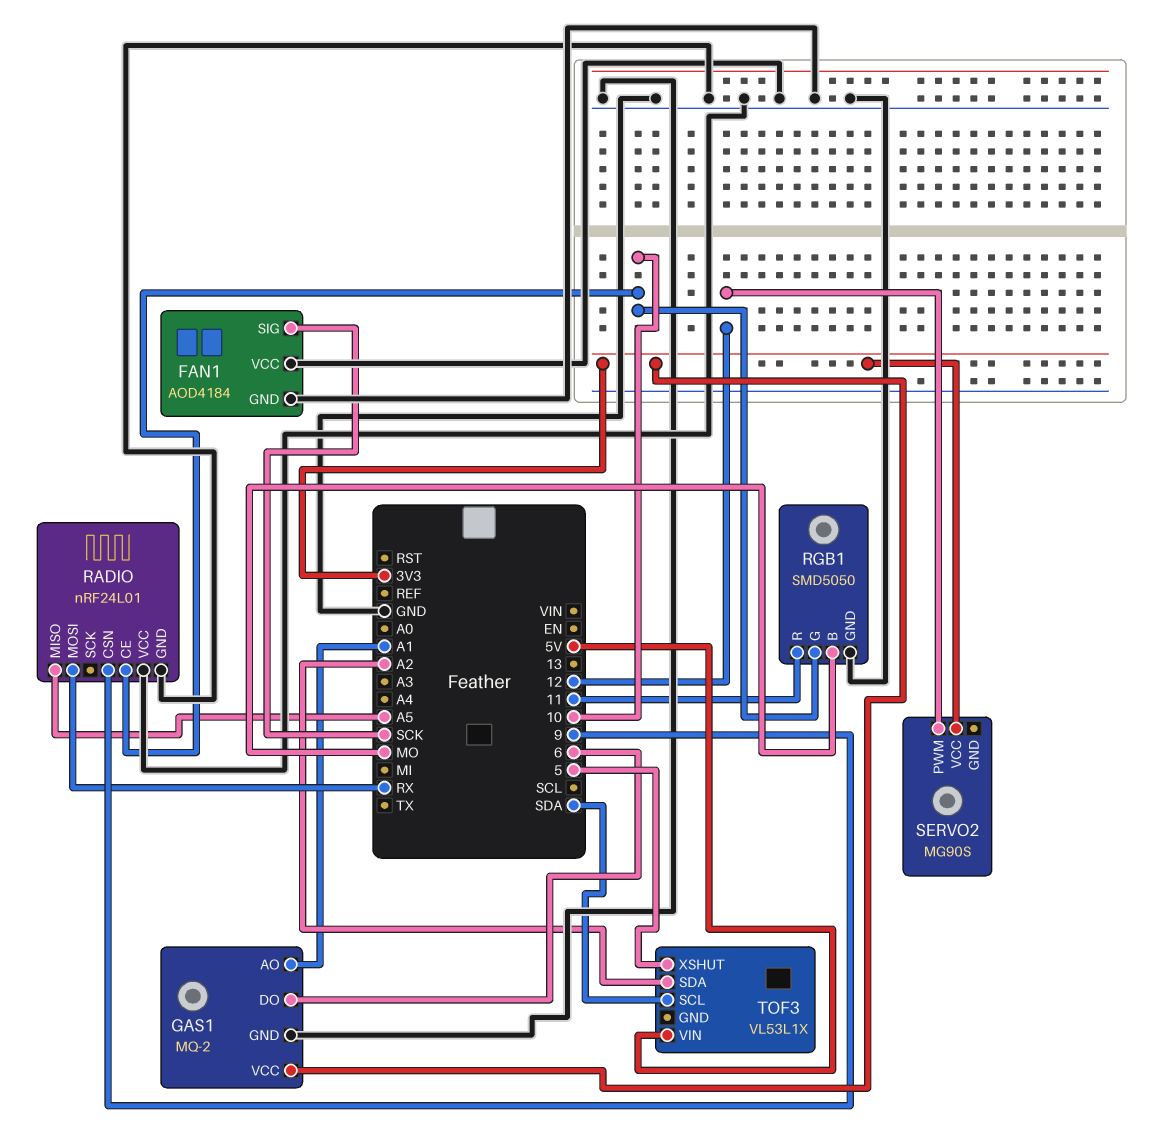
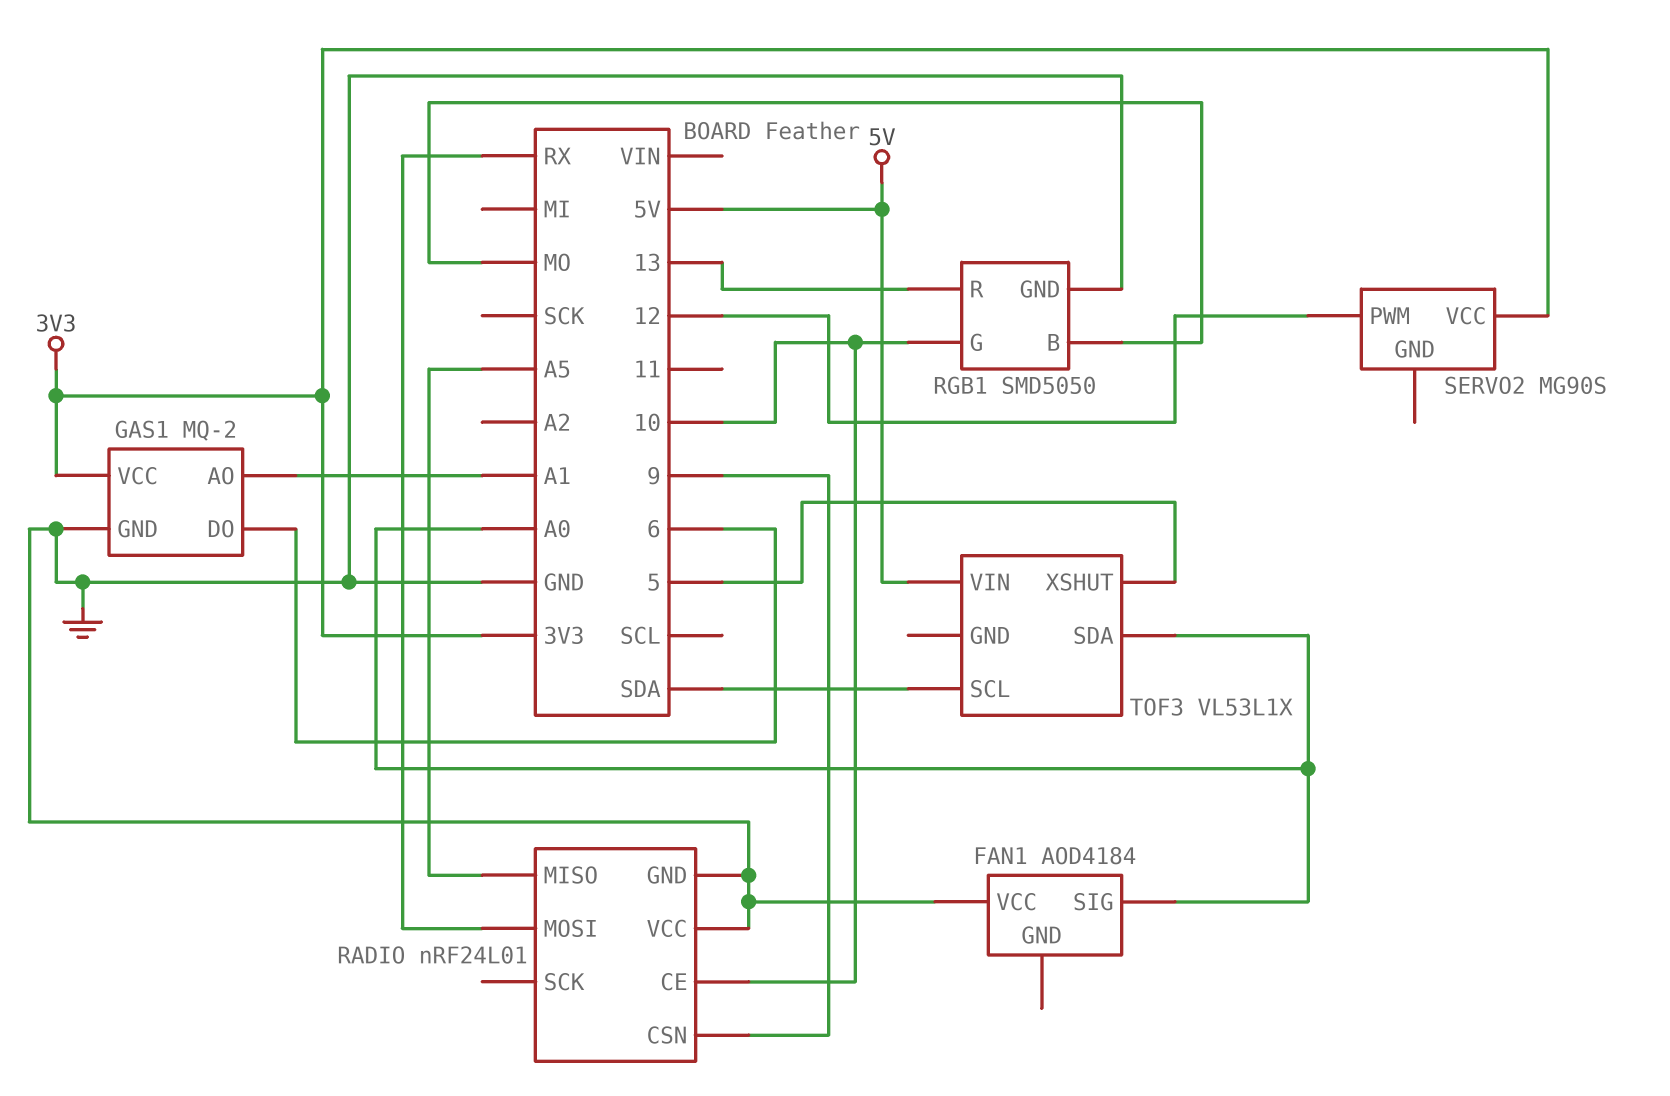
FAN1 pin GND: GND -> none
FAN1 pin SIG: SCK -> A0
RGB1 pin R: 11 -> 13
TOF3 pin SDA: A2 -> A0

